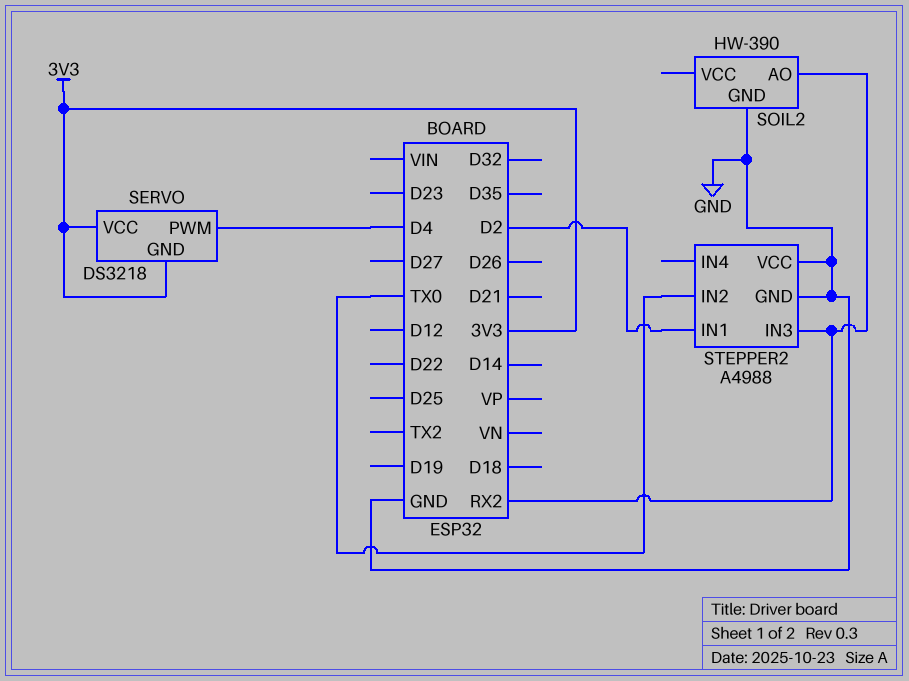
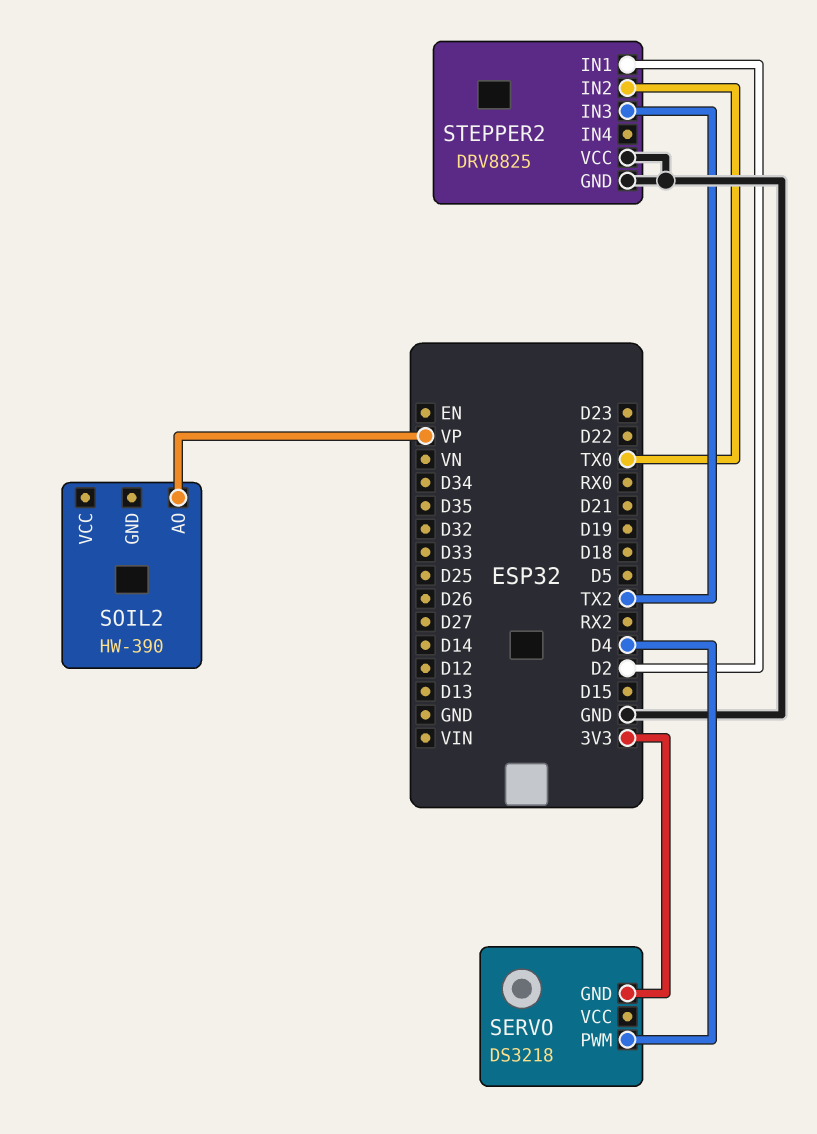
SERVO pin VCC: 3V3 -> none
SOIL2 pin AO: RX2 -> VP
SOIL2 pin GND: GND -> none
STEPPER2: A4988 -> DRV8825
STEPPER2 pin IN3: RX2 -> TX2

